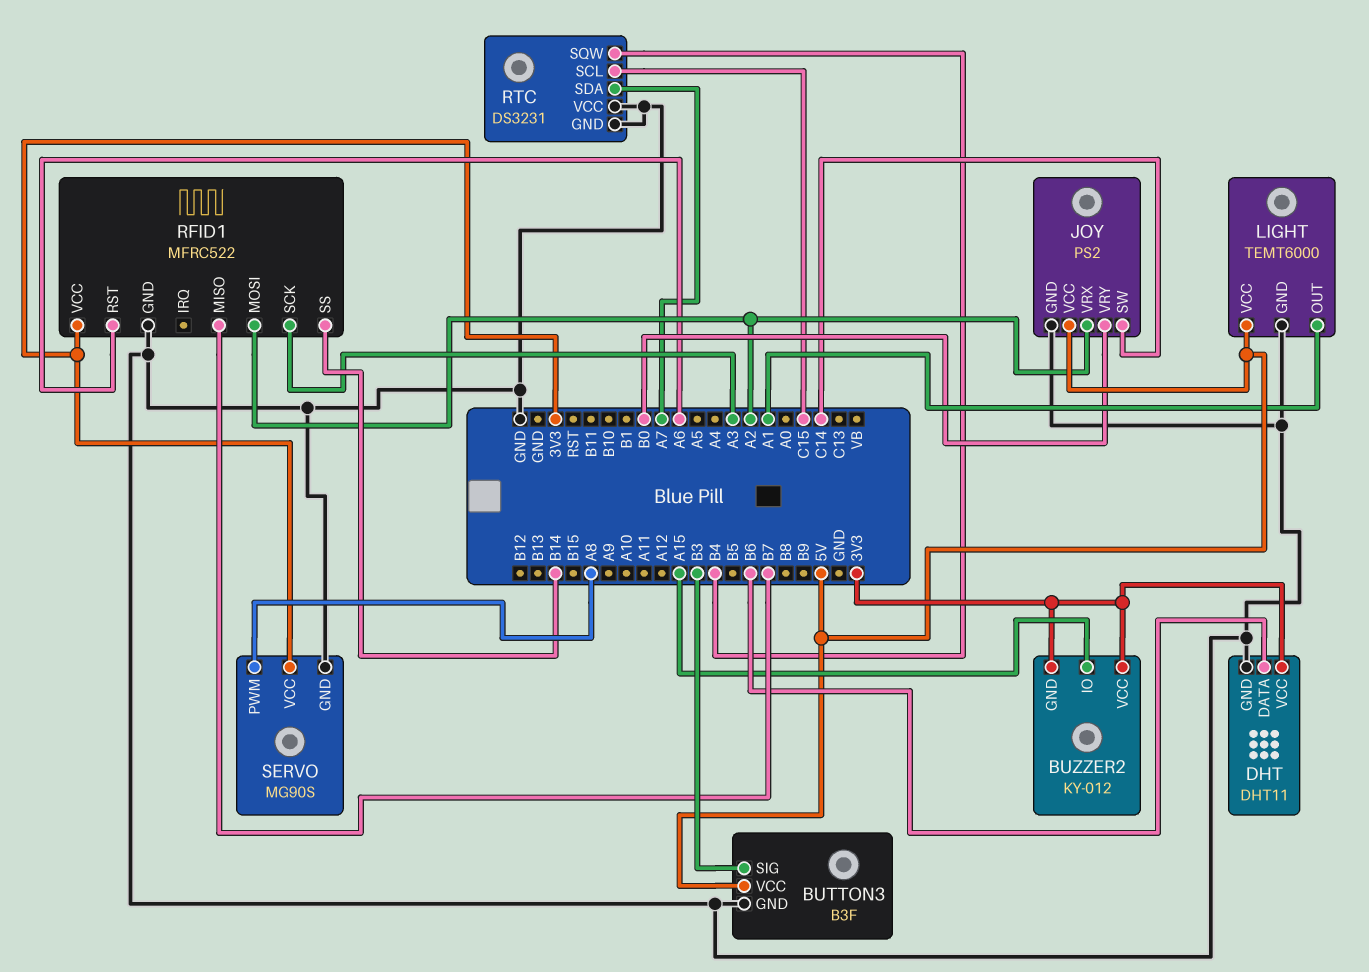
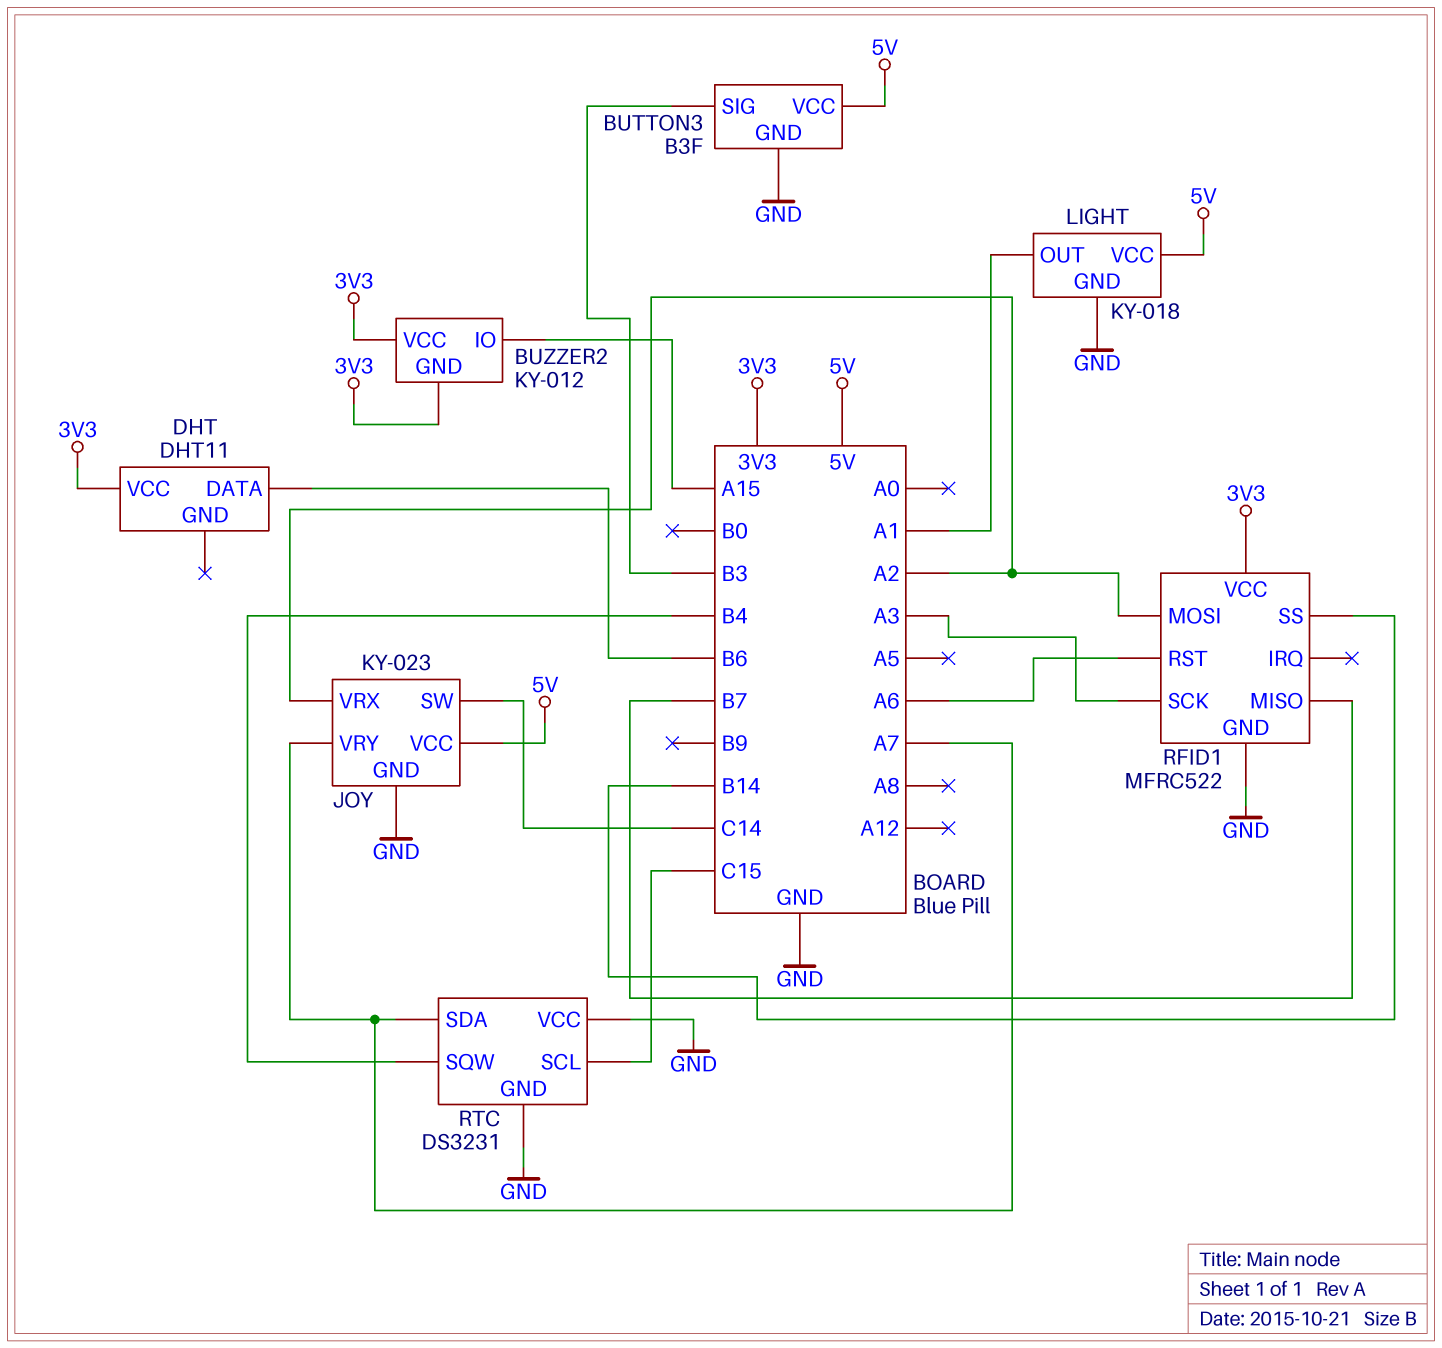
DHT pin GND: GND -> none
JOY: PS2 -> KY-023
JOY pin VRY: B0 -> A7
LIGHT: TEMT6000 -> KY-018
SERVO: MG90S -> none
SERVO pin GND: GND -> none
SERVO pin PWM: A8 -> none
SERVO pin VCC: 3V3 -> none

